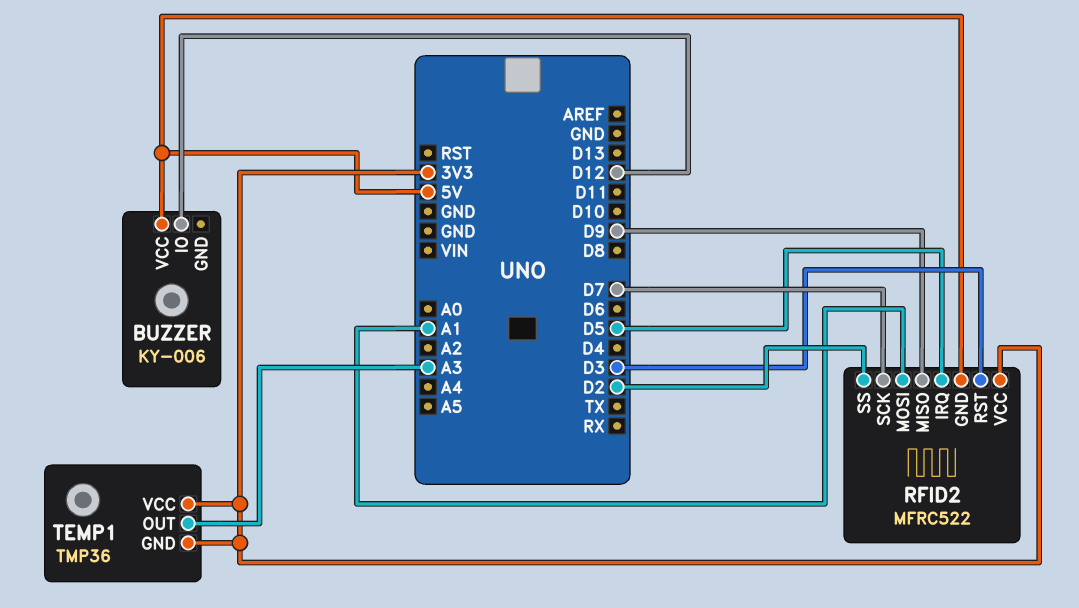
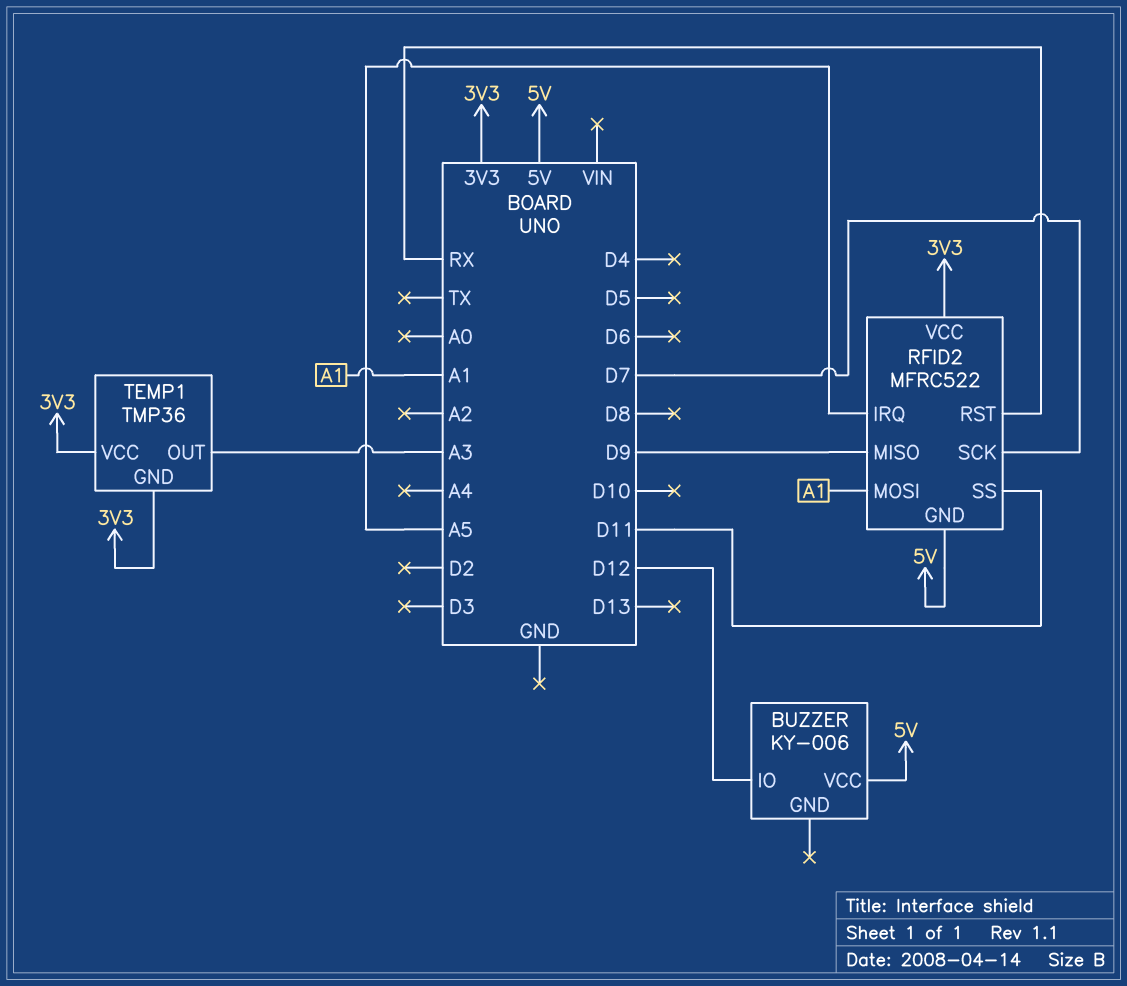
RFID2 pin IRQ: D5 -> A5
RFID2 pin RST: D3 -> RX
RFID2 pin SS: D2 -> D11

